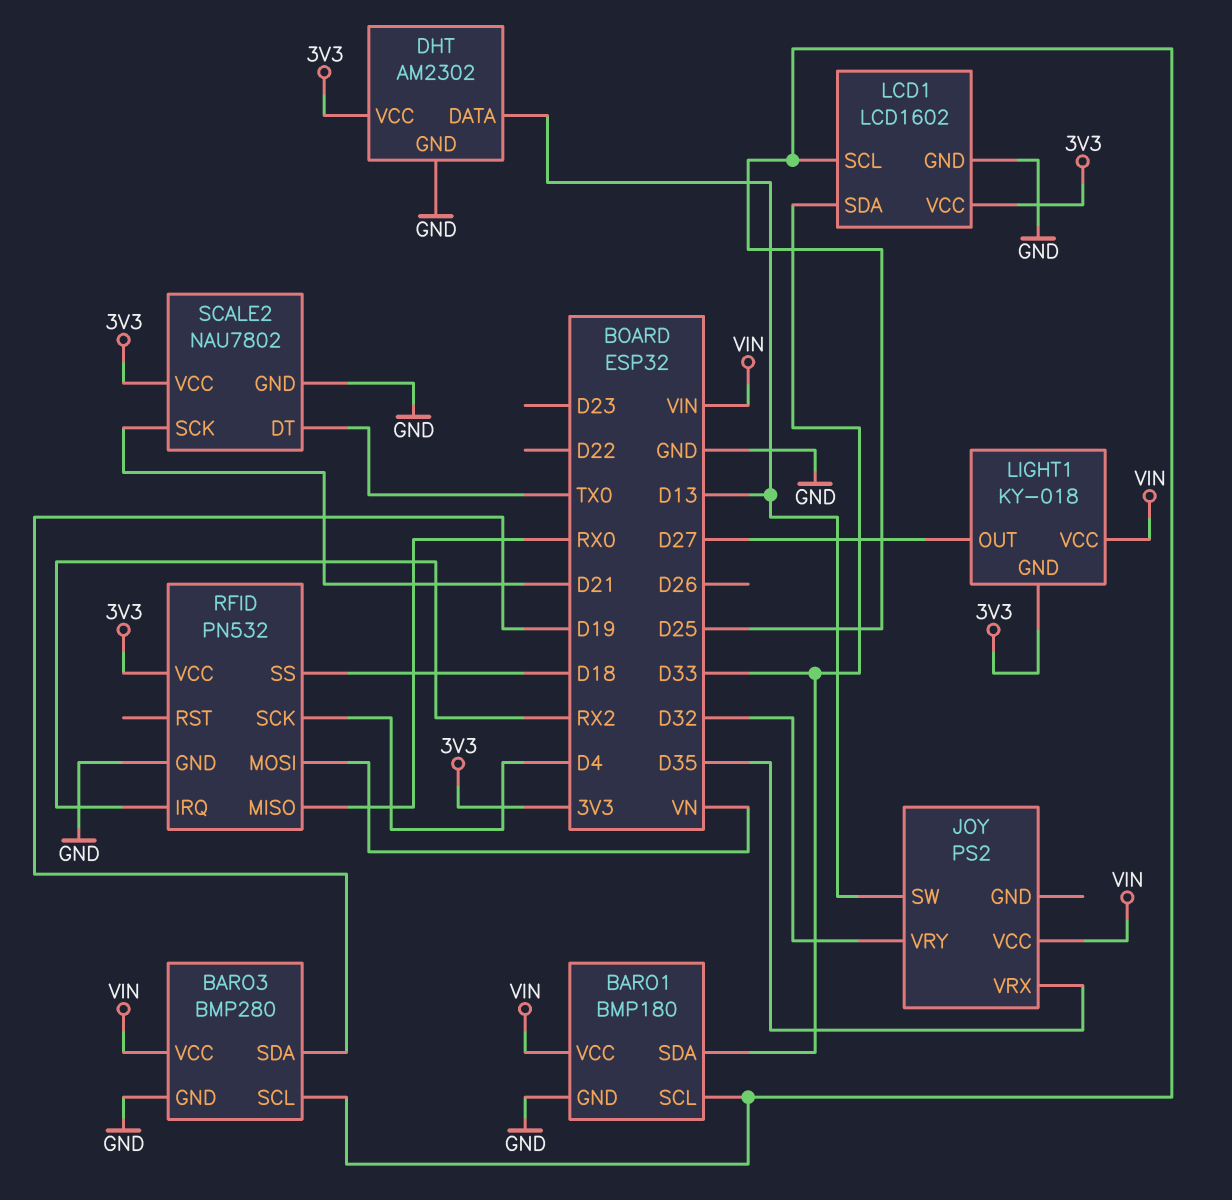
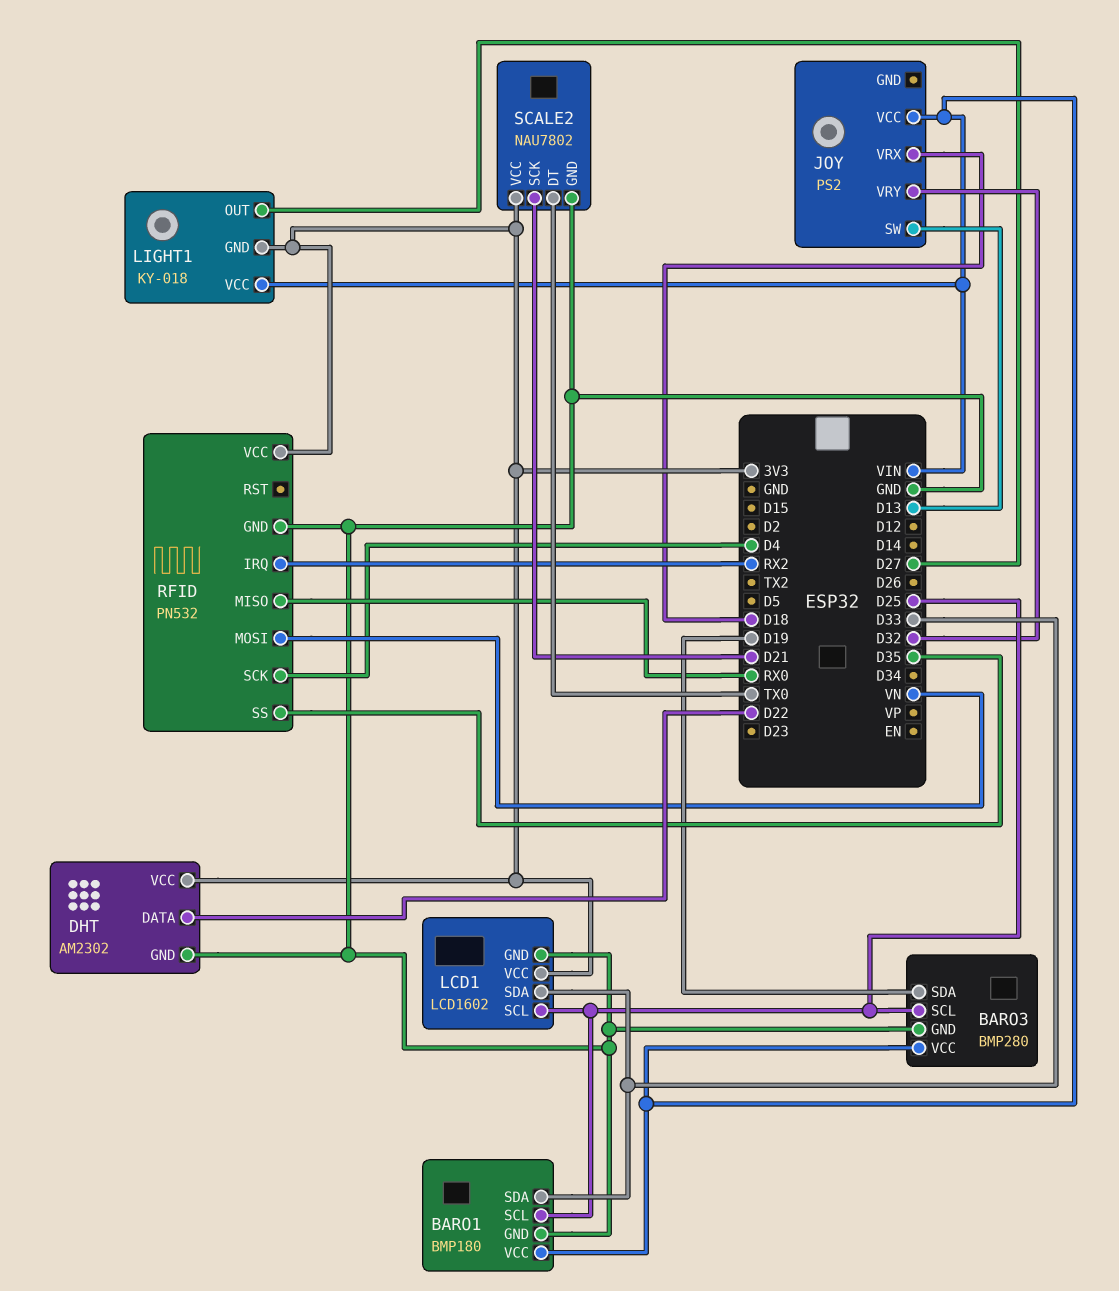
DHT pin DATA: D13 -> D22
JOY pin VRX: D35 -> D18
RFID pin SS: D18 -> D35

